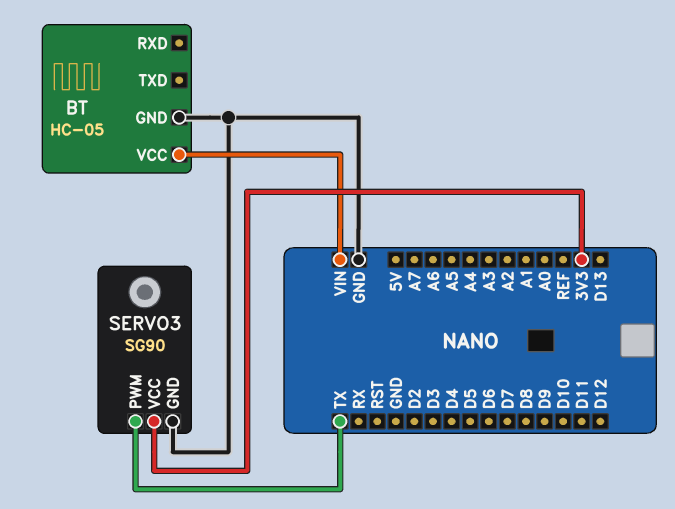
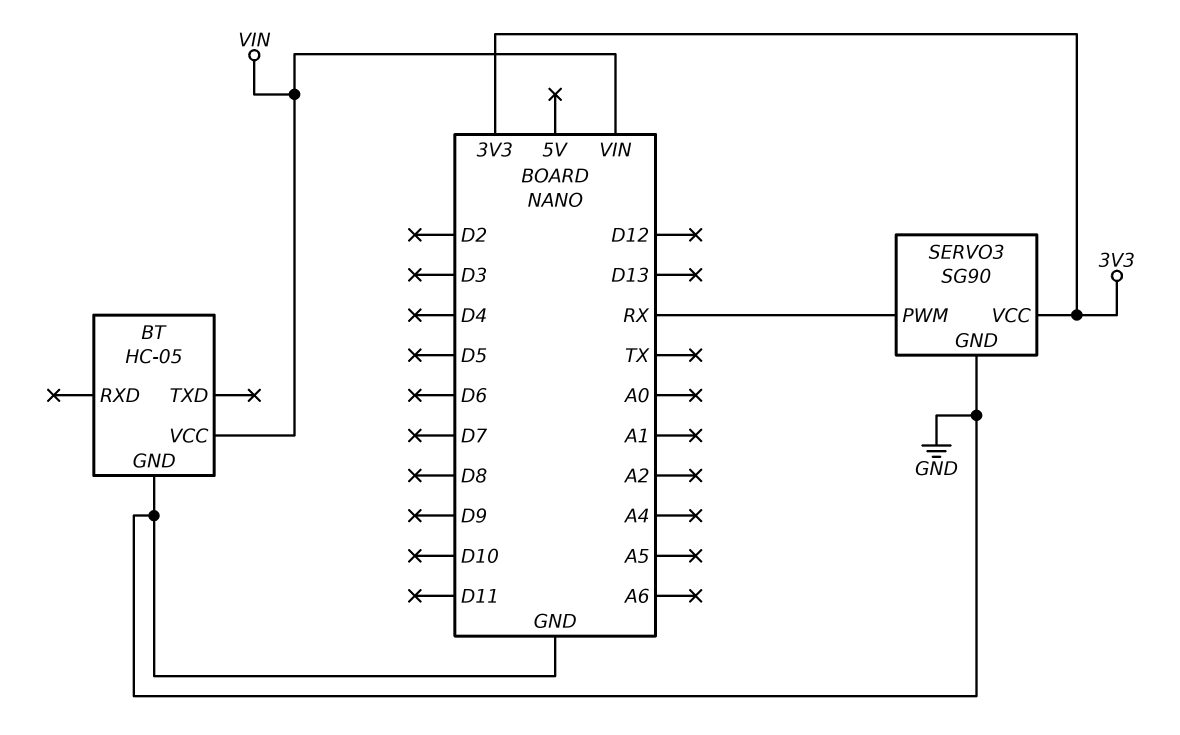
SERVO3 pin PWM: TX -> RX

